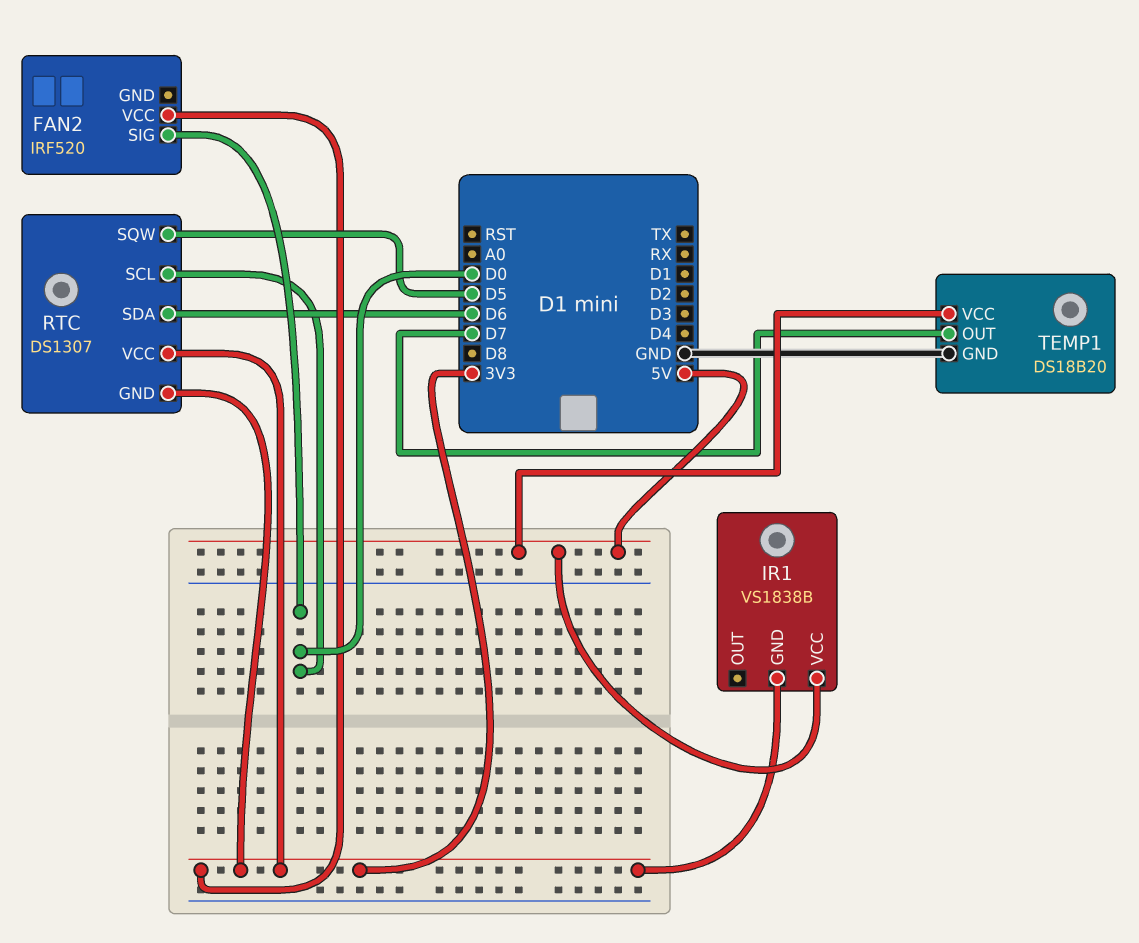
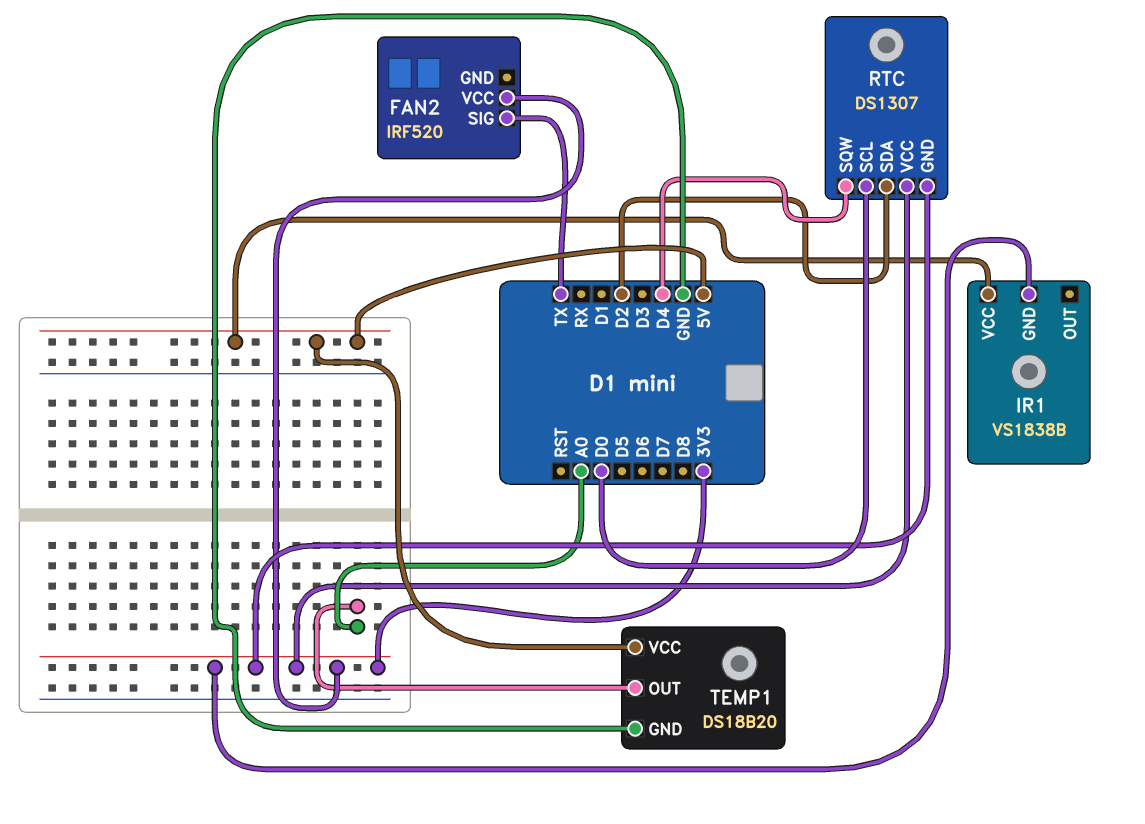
FAN2 pin SIG: D0 -> TX
RTC pin SDA: D6 -> D2
RTC pin SQW: D5 -> D4
TEMP1 pin OUT: D7 -> A0

